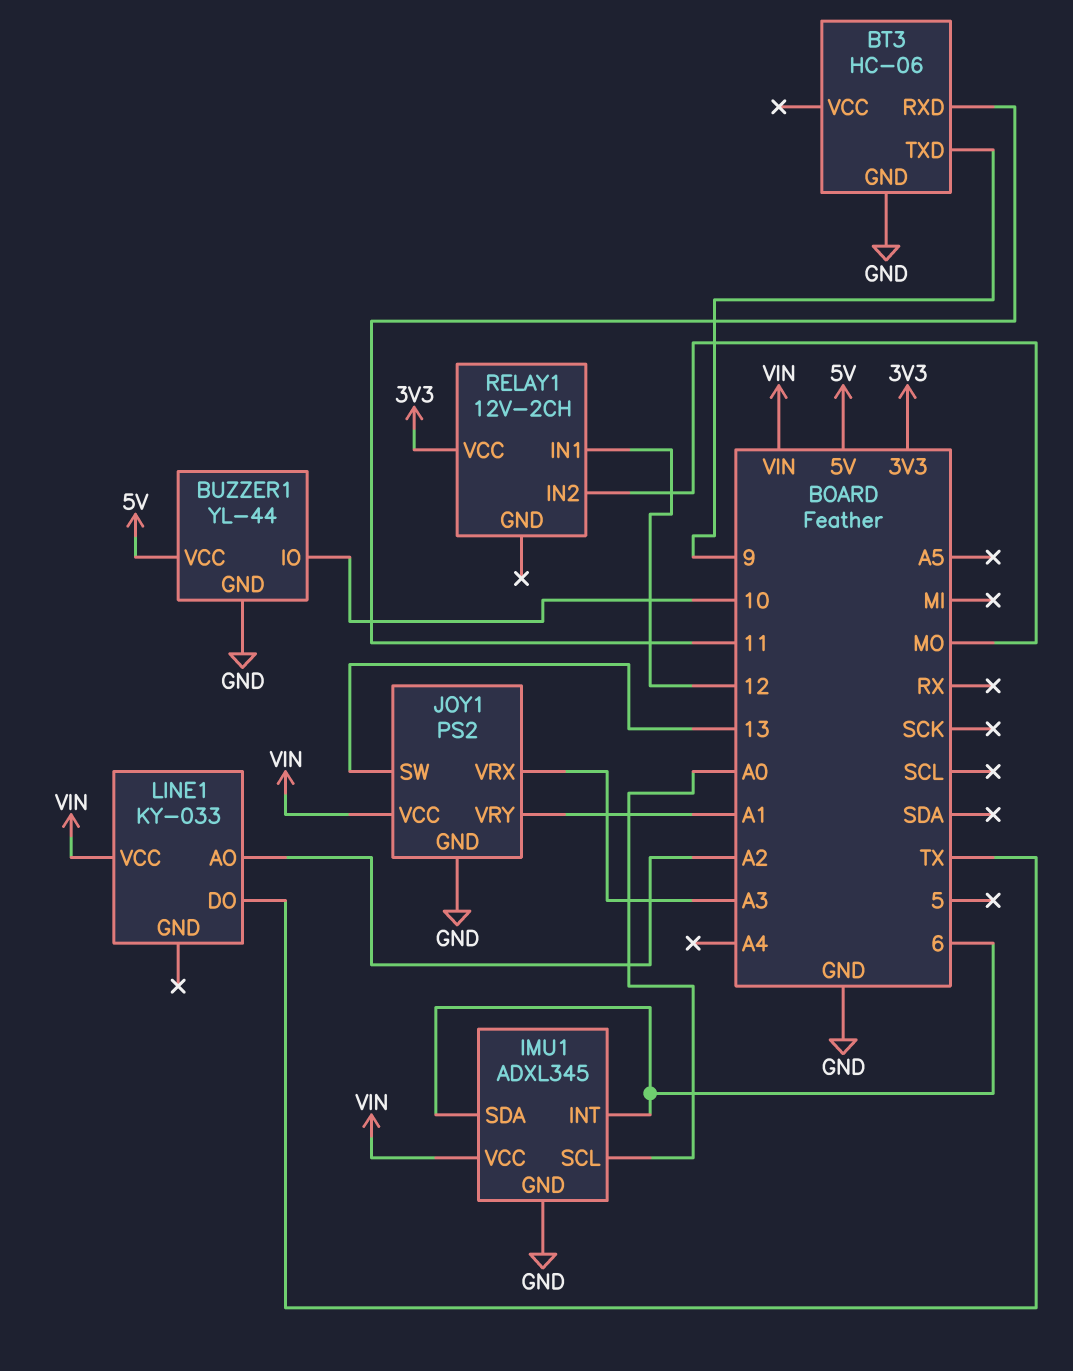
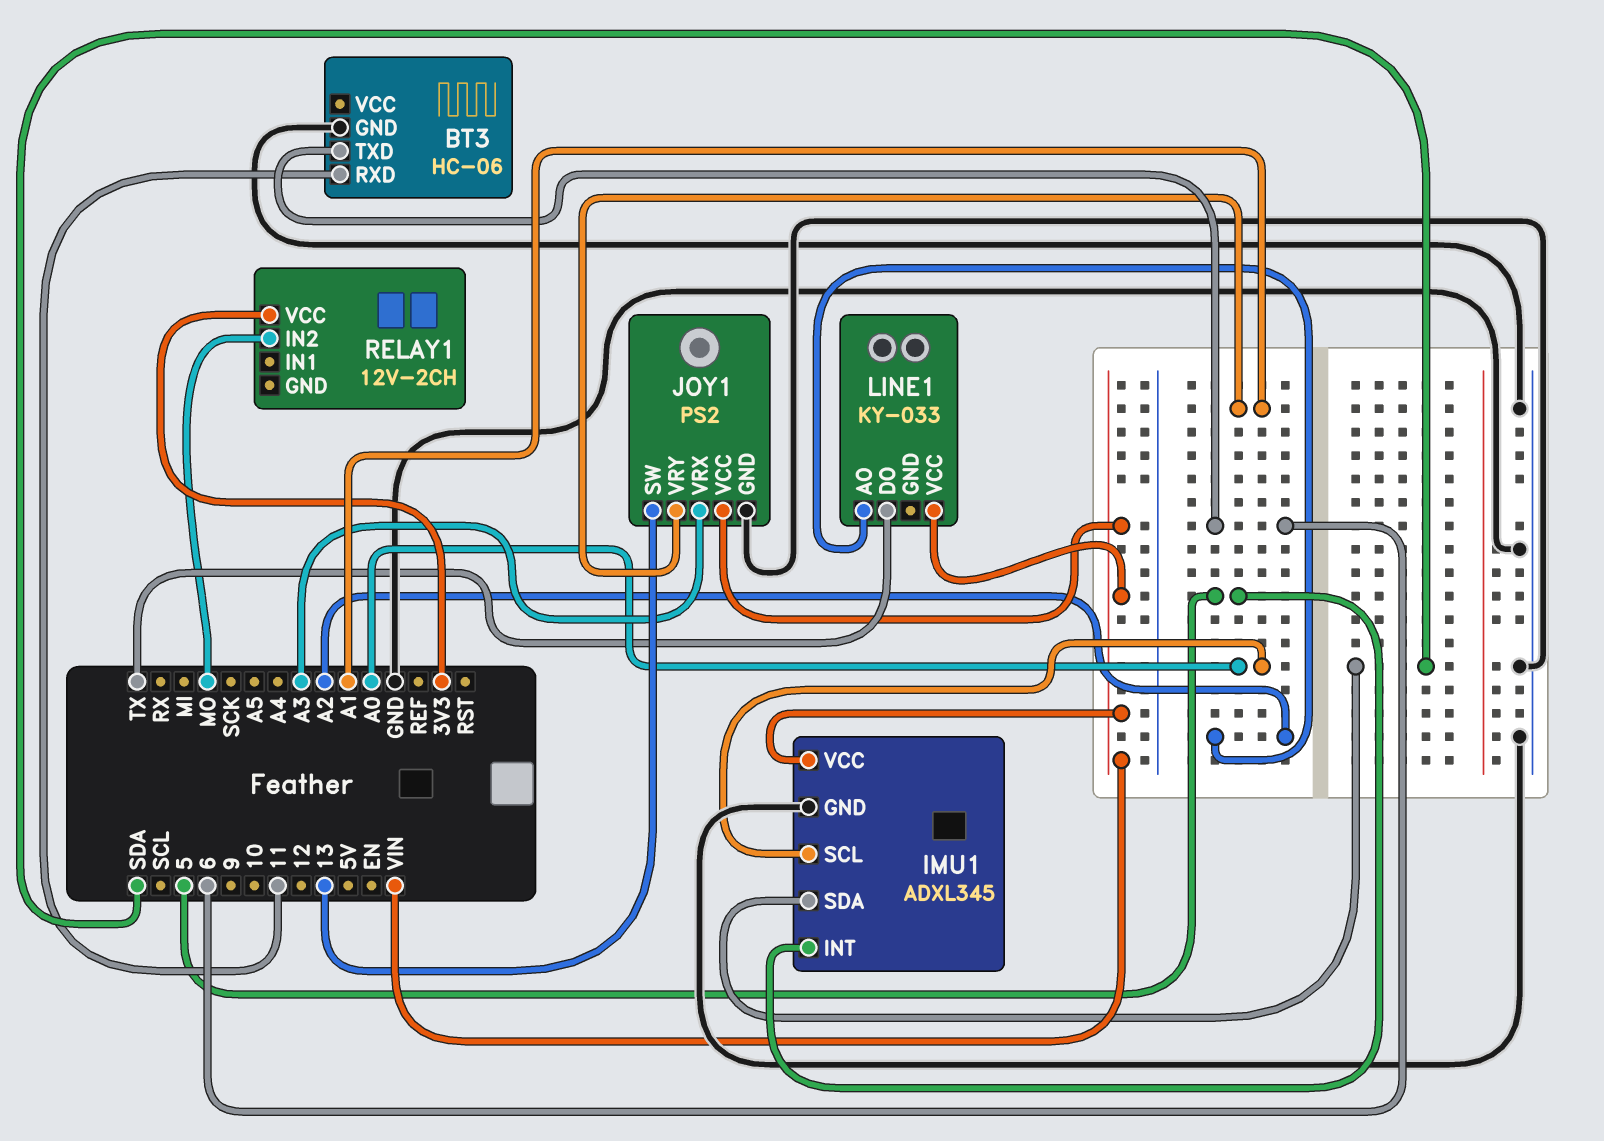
BT3 pin TXD: 9 -> 6
BUZZER1: YL-44 -> none
BUZZER1 pin GND: GND -> none
BUZZER1 pin IO: 10 -> none
BUZZER1 pin VCC: 5V -> none
IMU1 pin INT: 6 -> 5
IMU1 pin SDA: 6 -> SDA
RELAY1 pin IN1: 12 -> none

